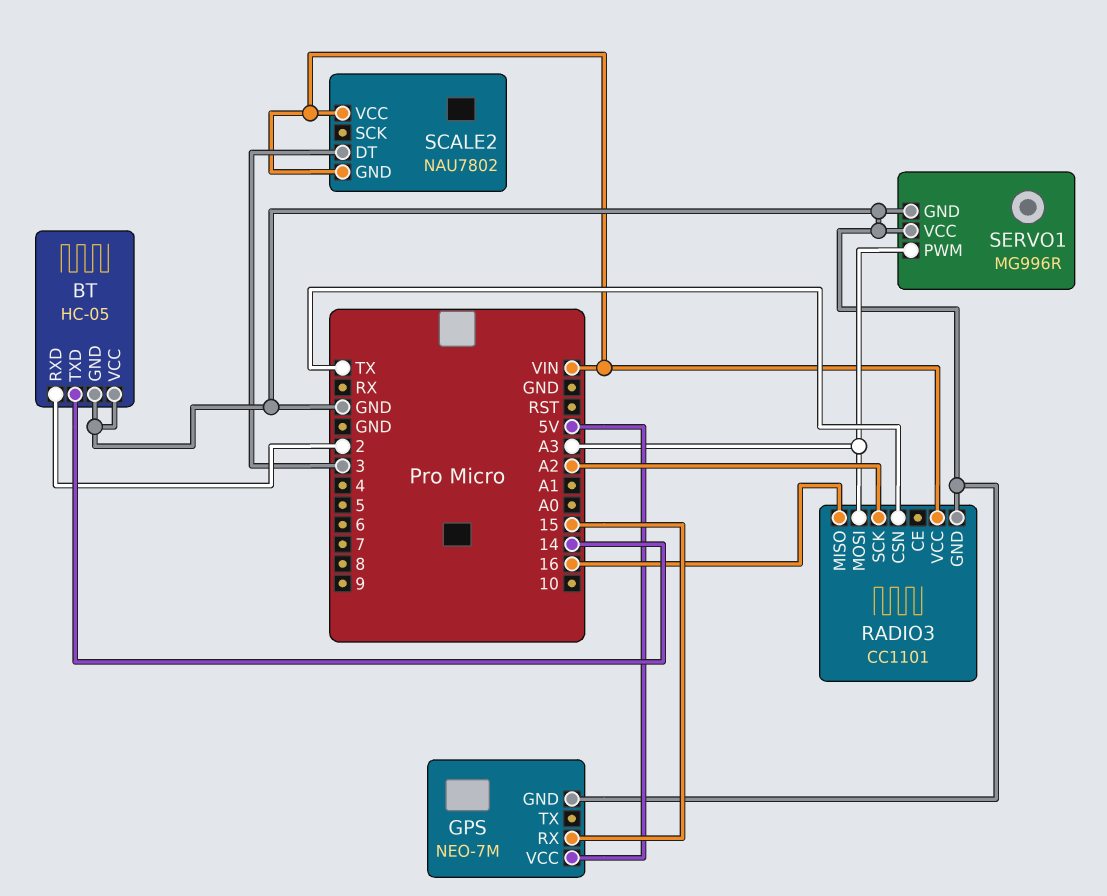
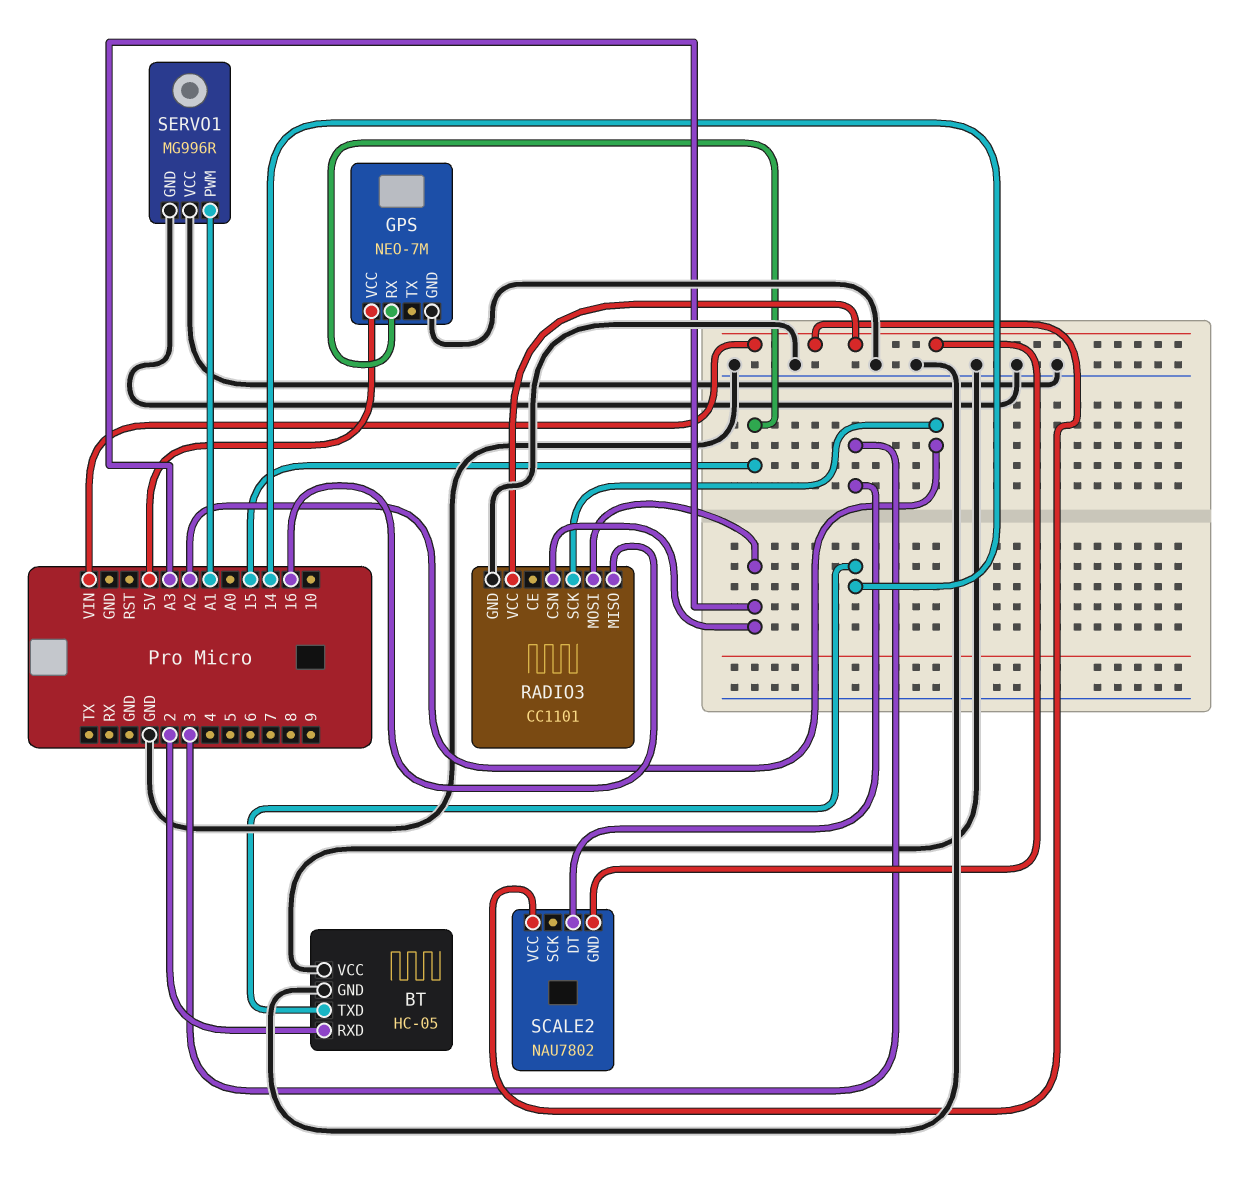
RADIO3 pin CSN: TX -> A3
SERVO1 pin PWM: A3 -> A1

